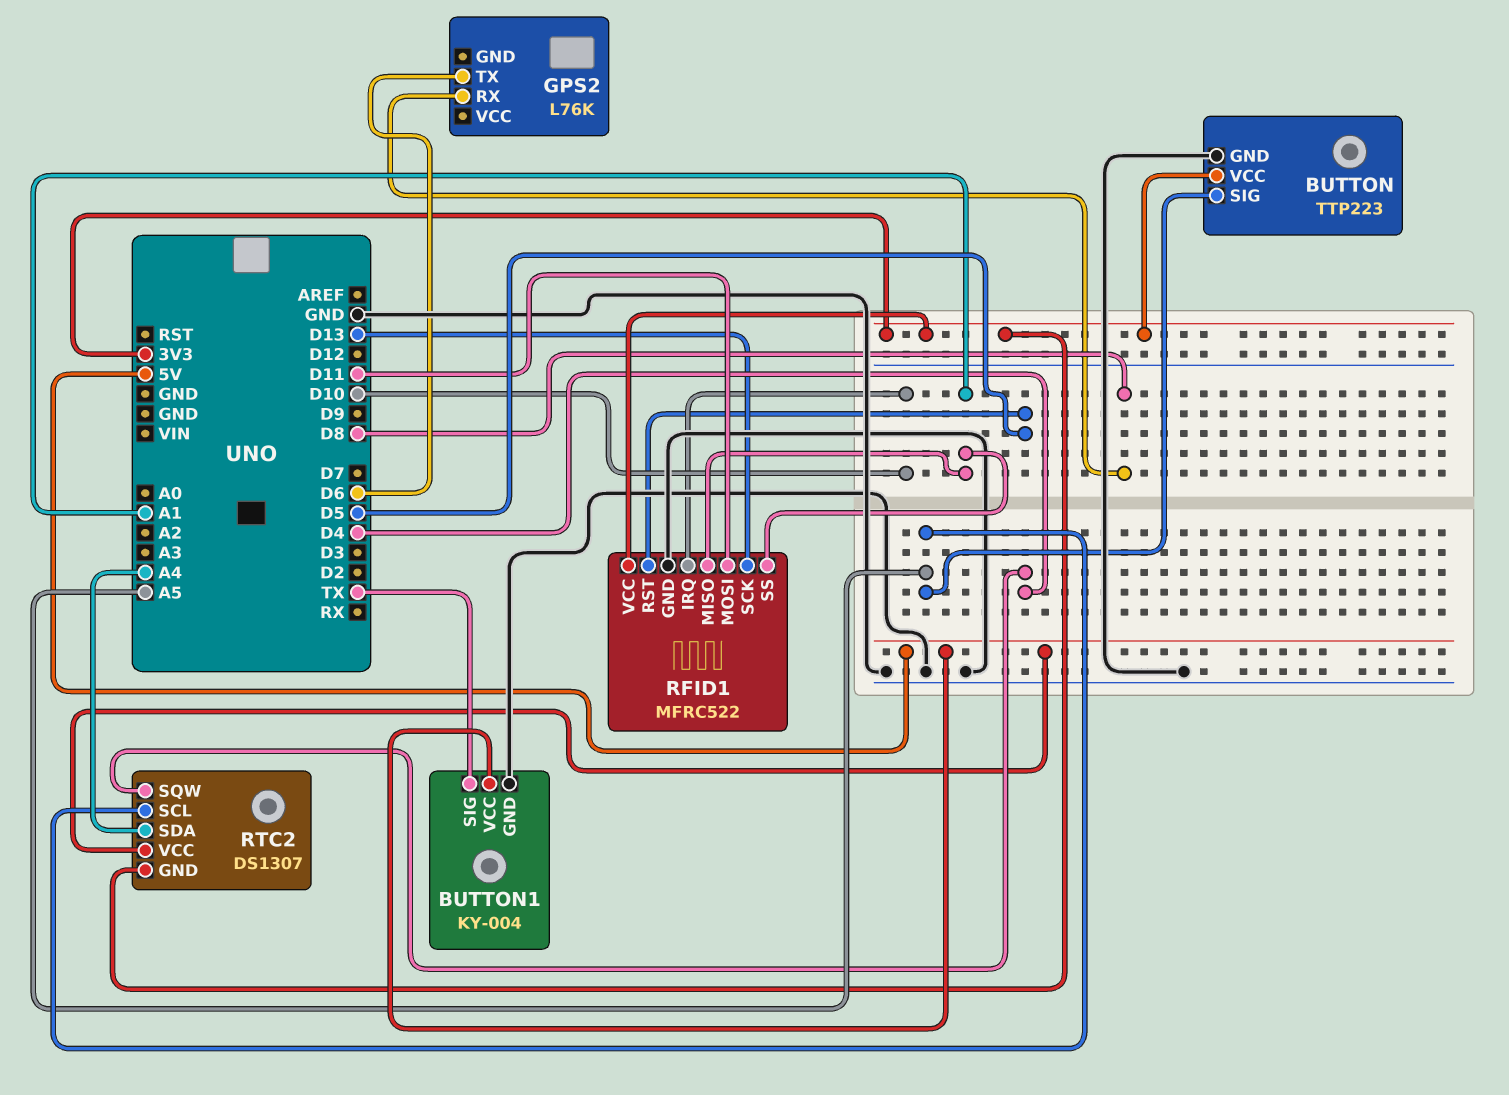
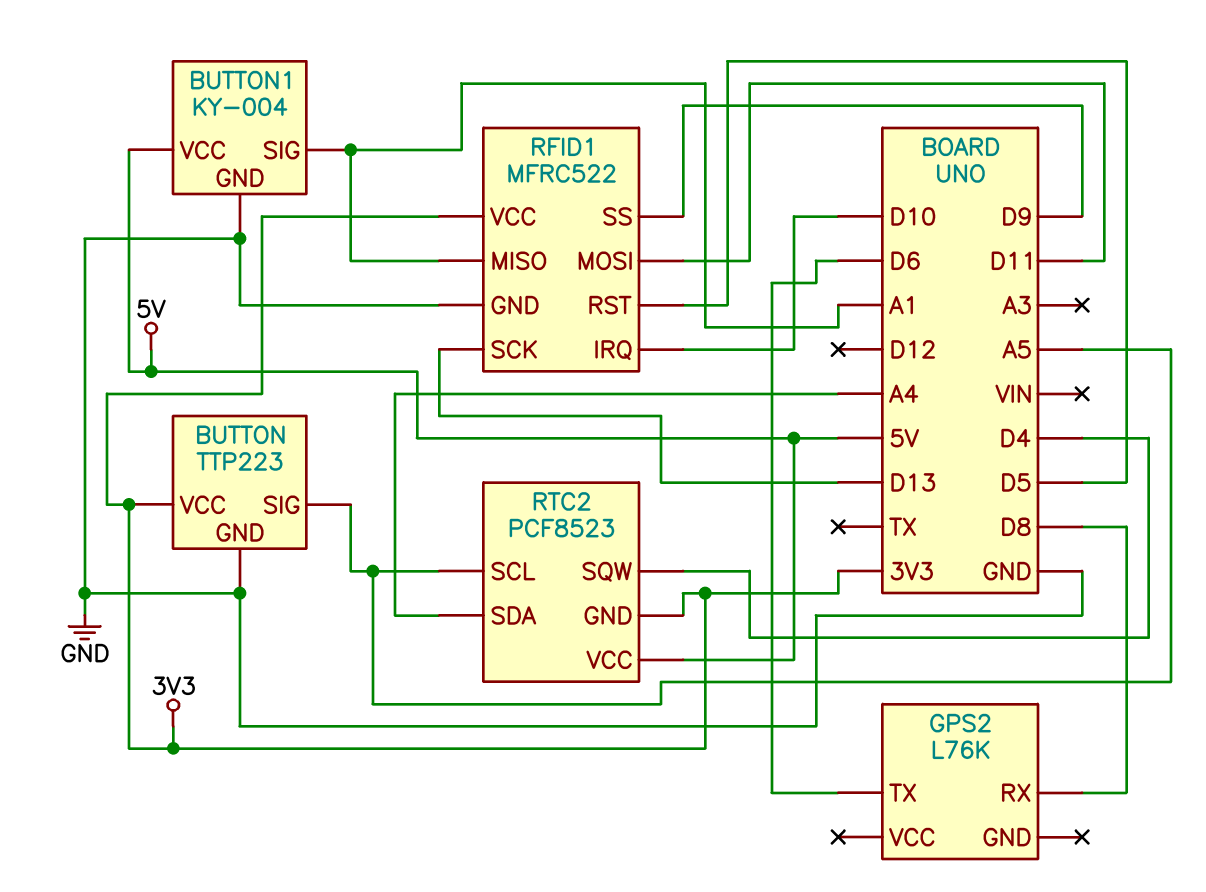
BUTTON1 pin SIG: TX -> A1
RFID1 pin SS: A1 -> D9
RTC2: DS1307 -> PCF8523

